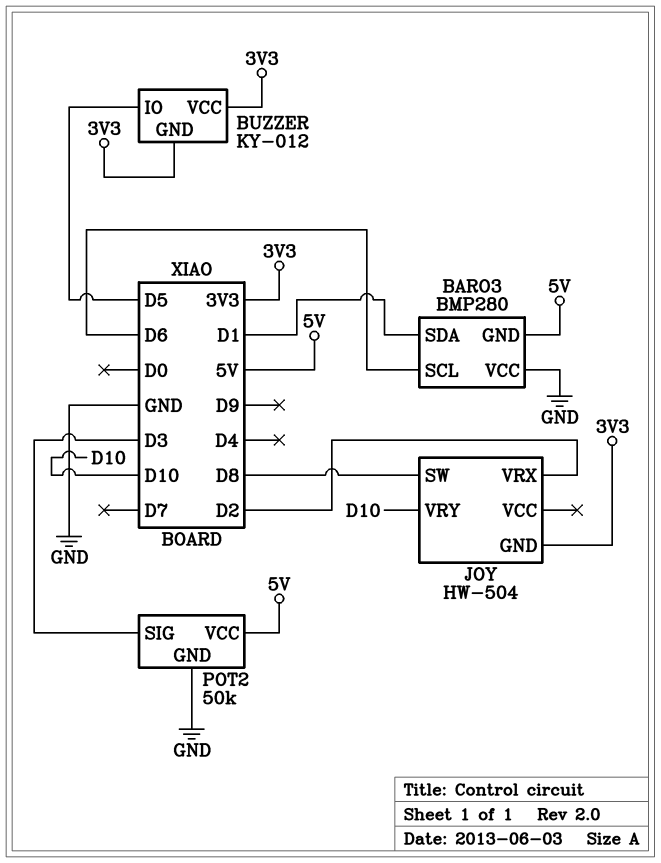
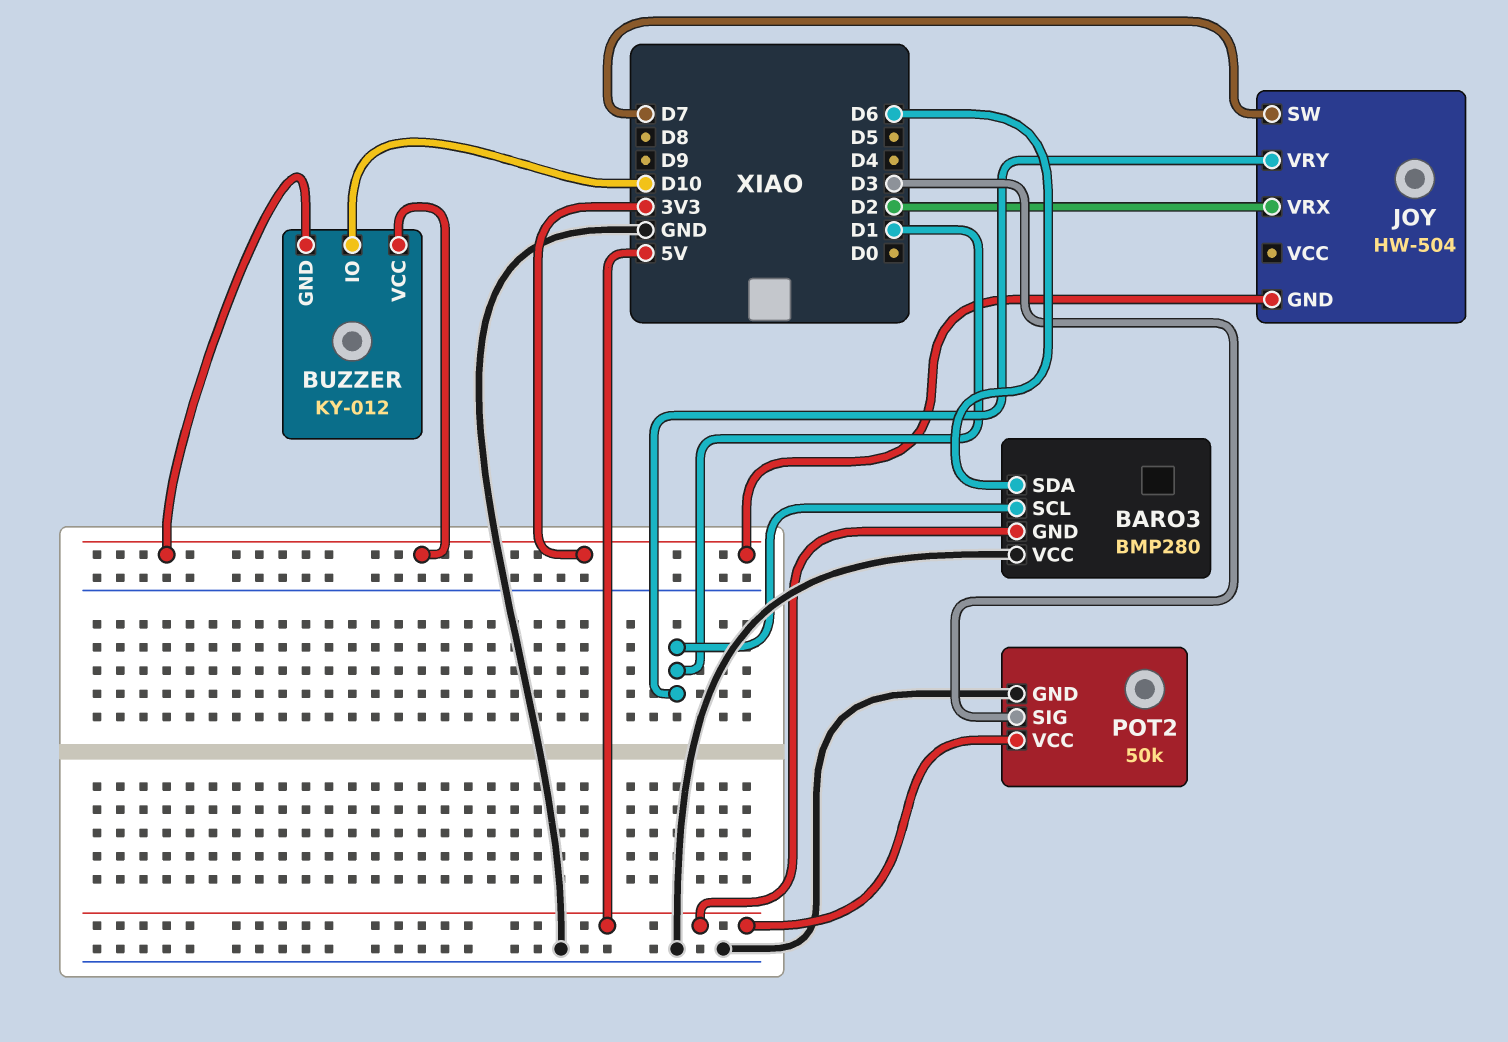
BARO3 pin SCL: D6 -> D1
BARO3 pin SDA: D1 -> D6
BUZZER pin IO: D5 -> D10
JOY pin SW: D8 -> D7
JOY pin VRY: D10 -> D1

